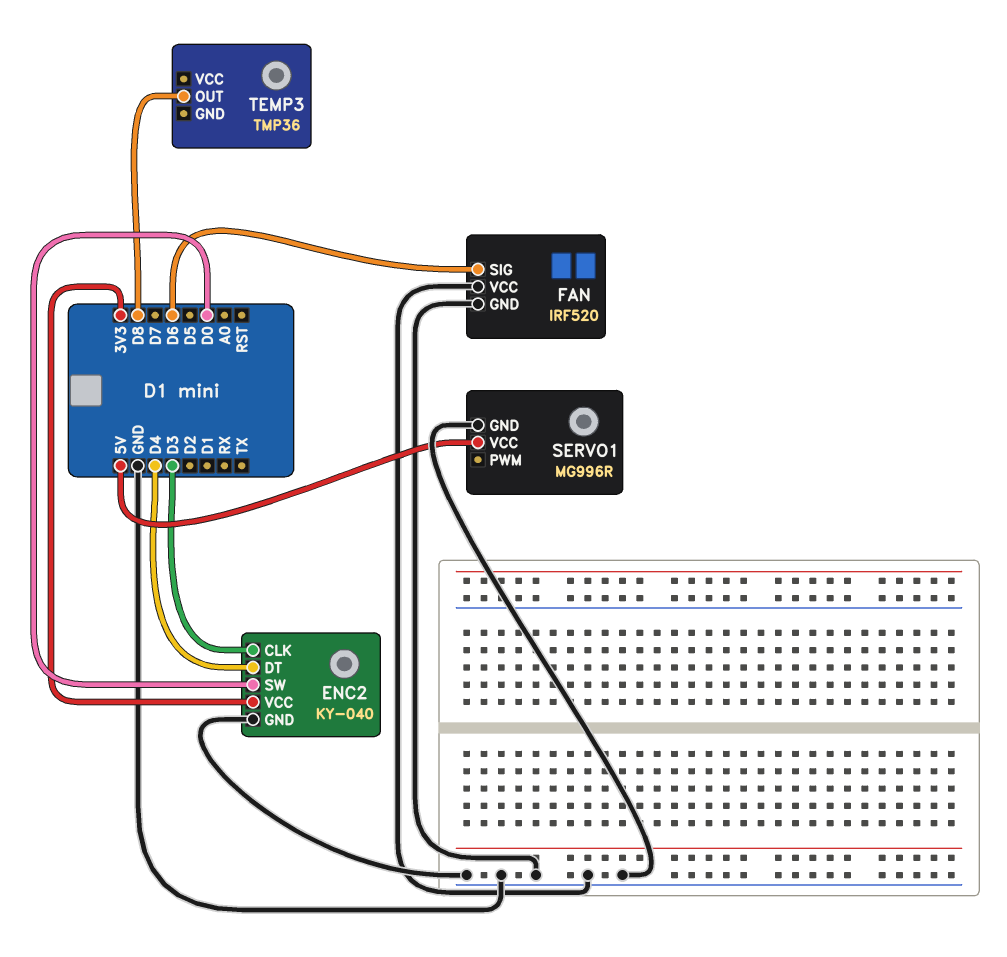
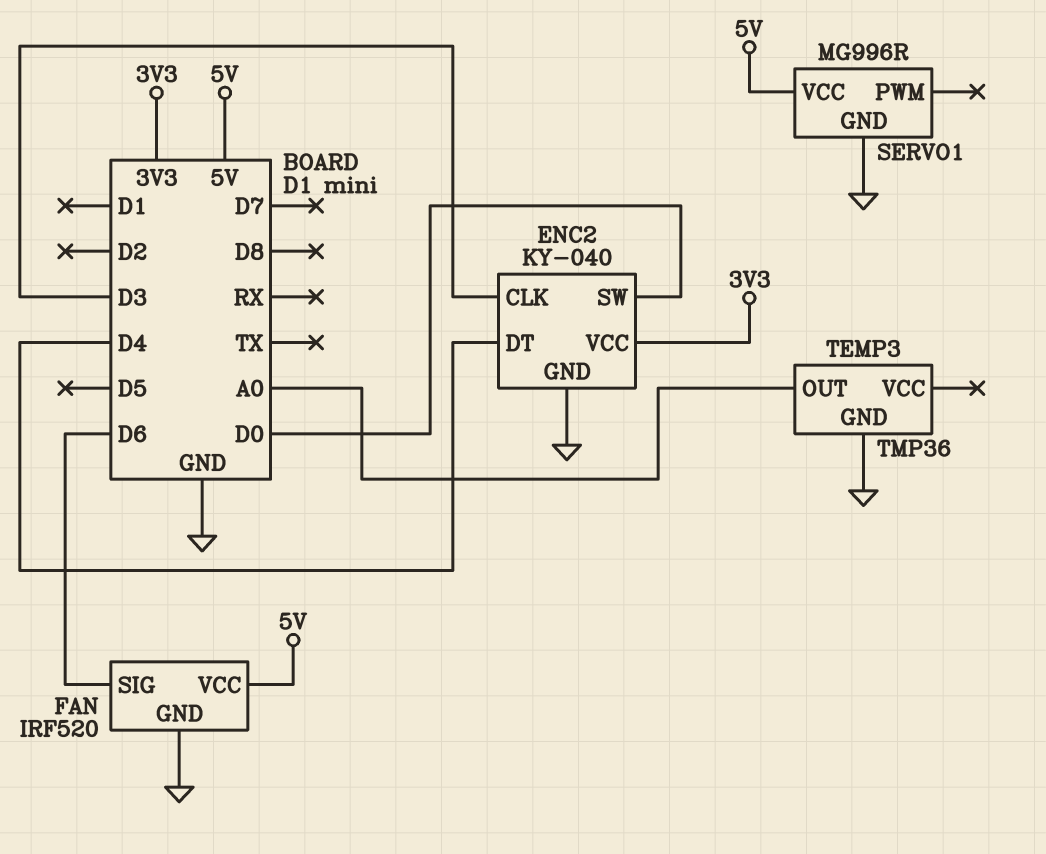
FAN pin VCC: GND -> 5V
TEMP3 pin GND: none -> GND
TEMP3 pin OUT: D8 -> A0

